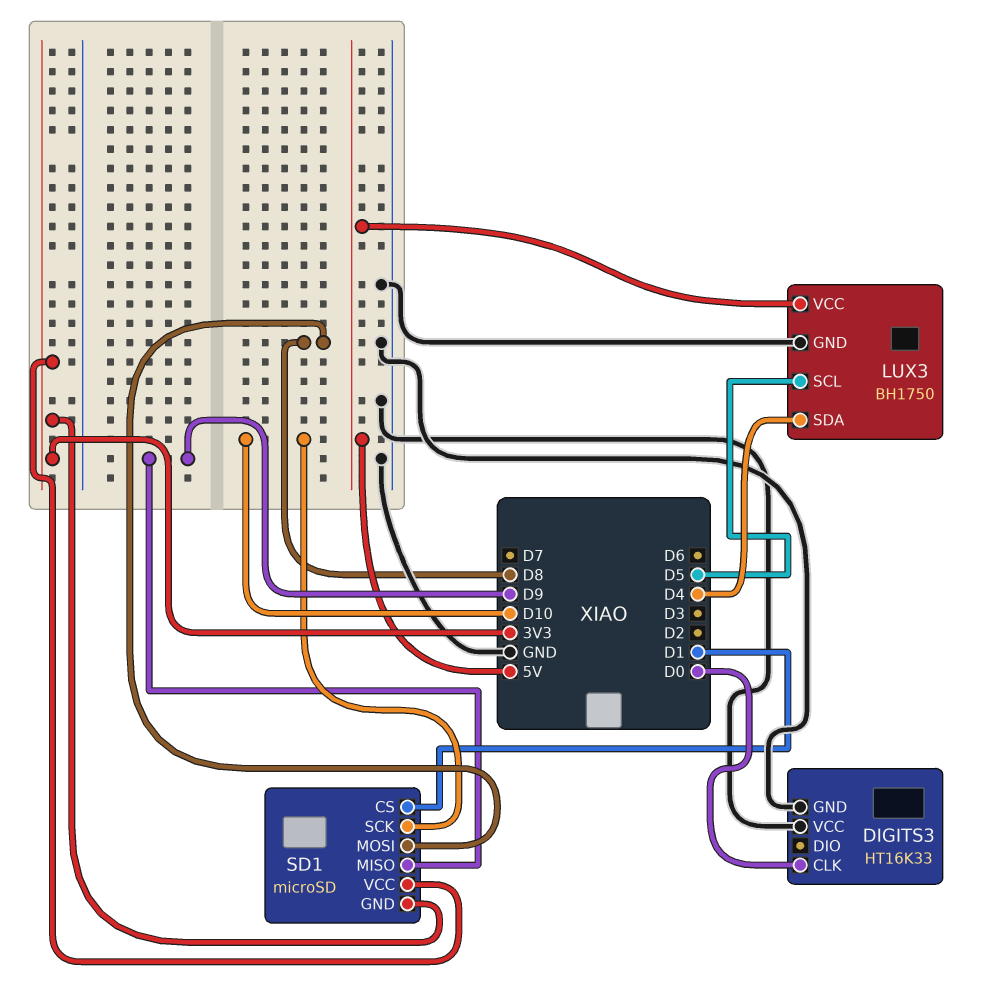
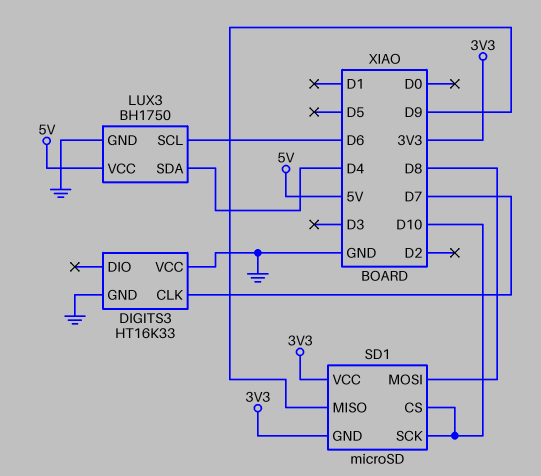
DIGITS3 pin CLK: D0 -> D7
LUX3 pin SCL: D5 -> D6
SD1 pin CS: D1 -> D10

